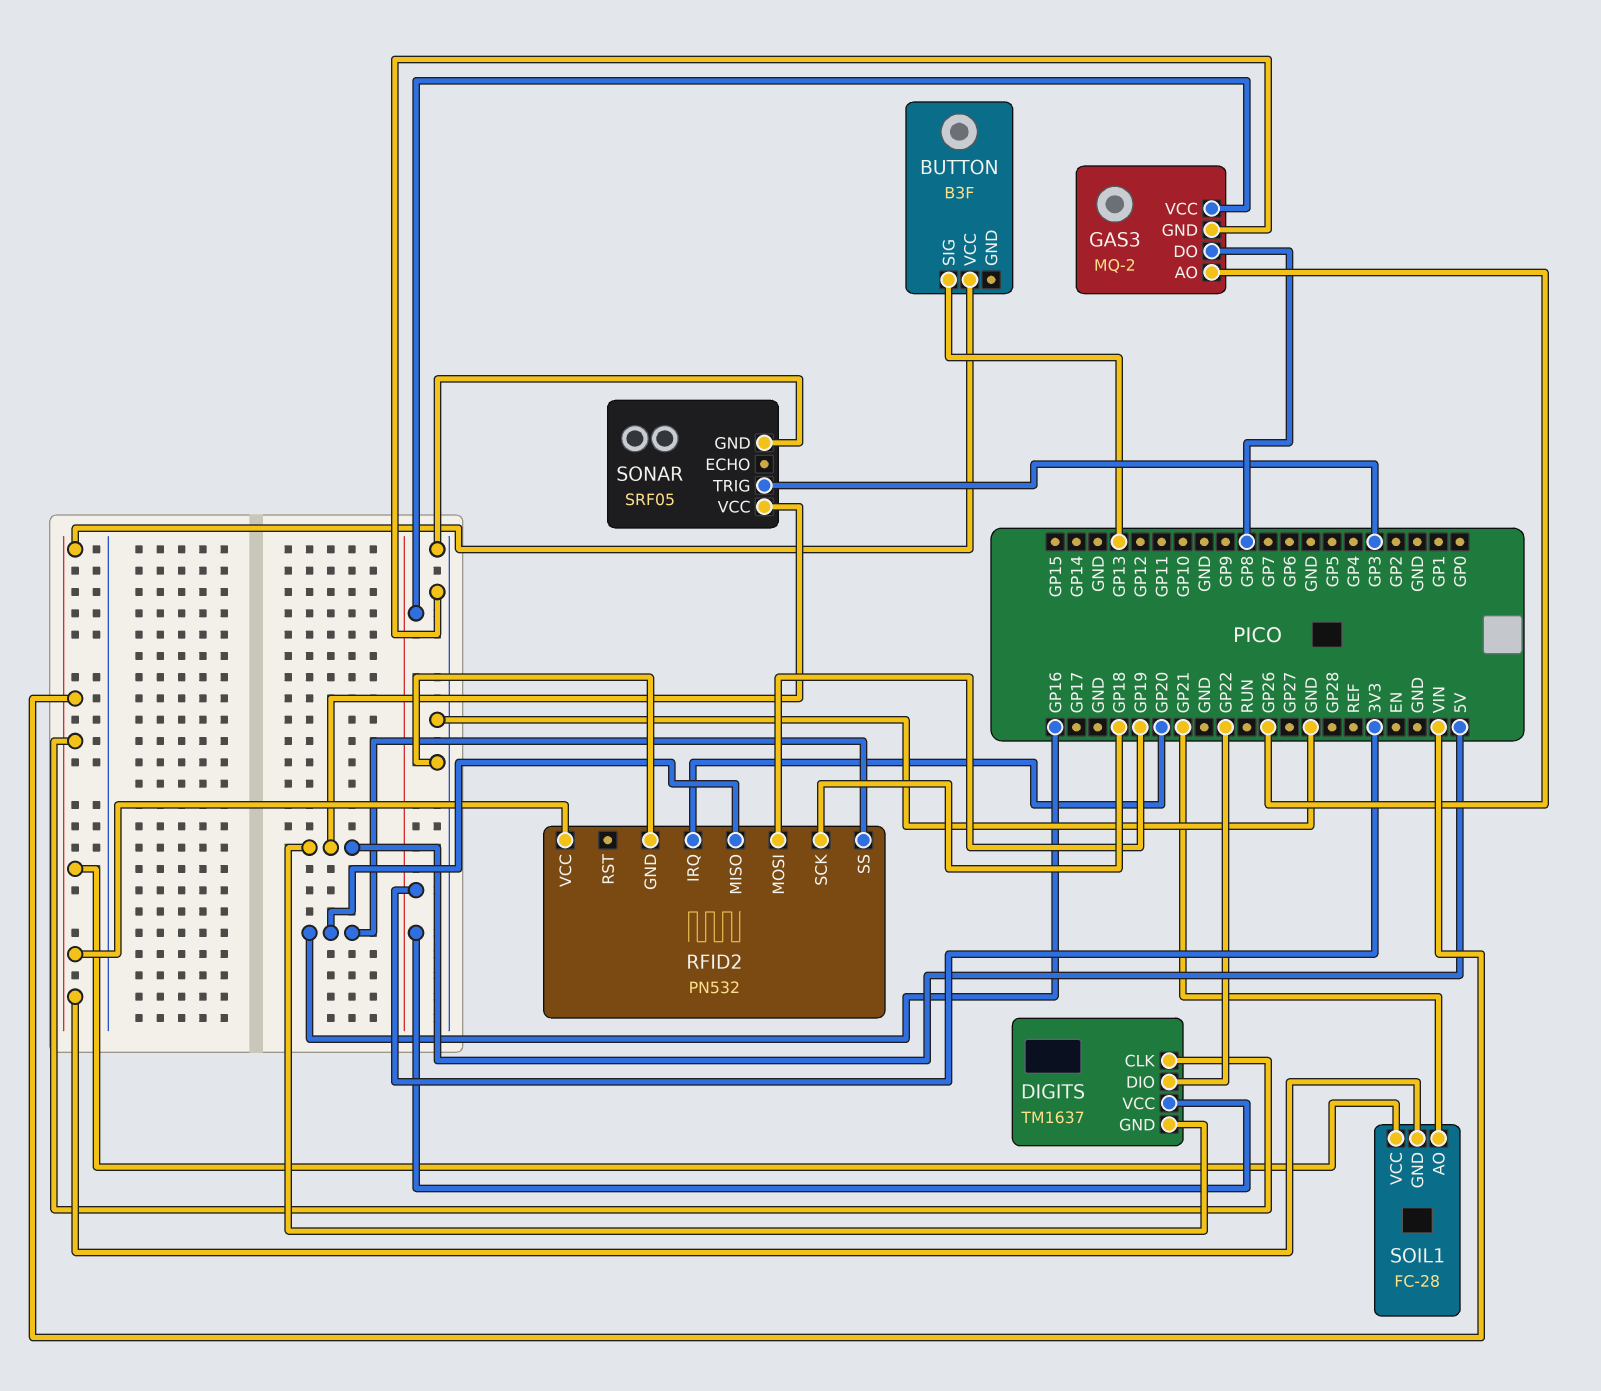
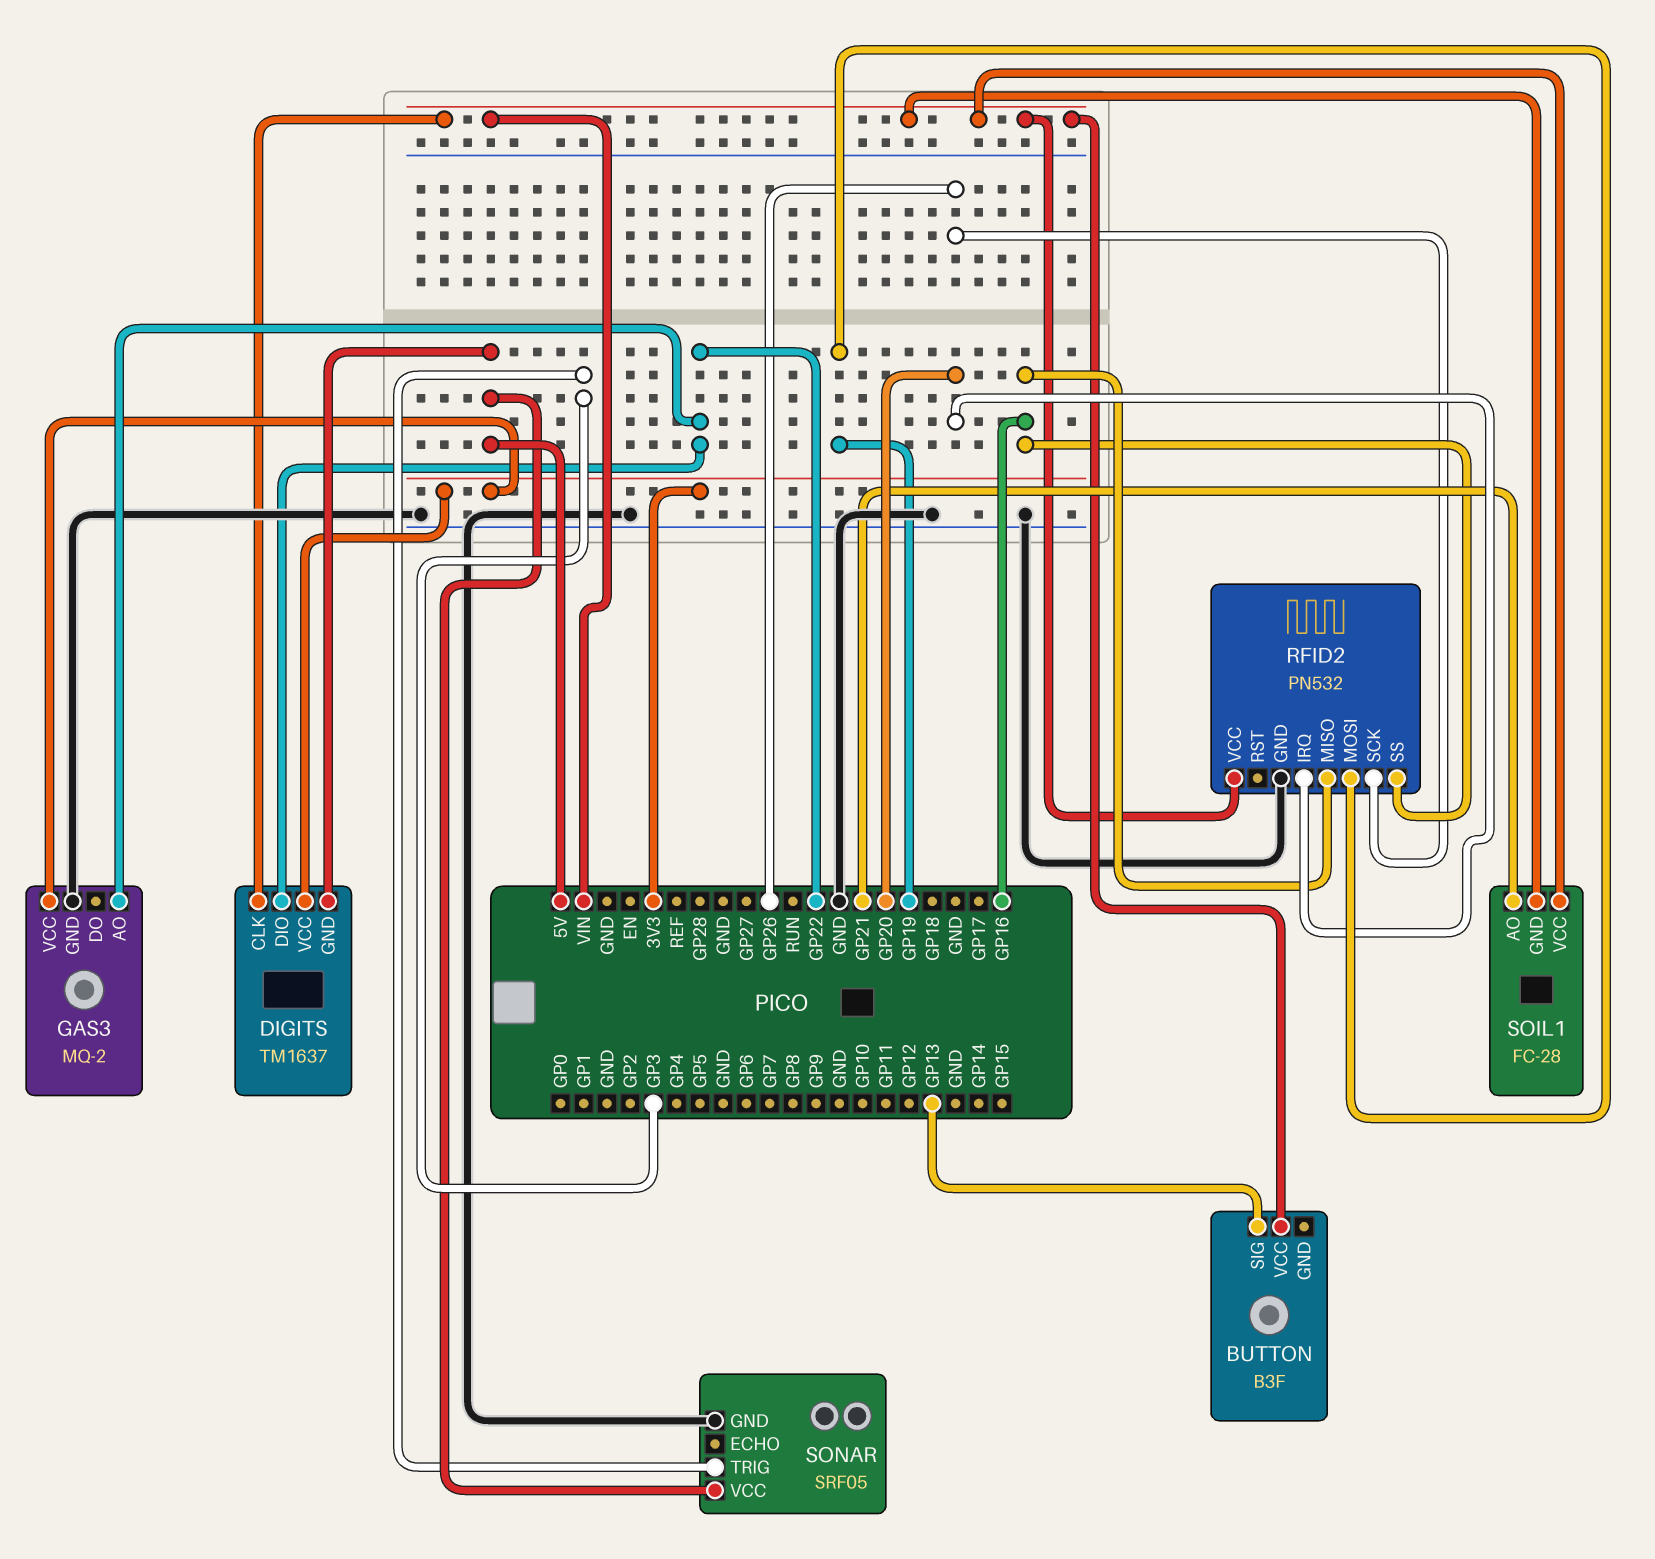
GAS3 pin AO: GP26 -> GP22
GAS3 pin DO: GP8 -> none
RFID2 pin SCK: GP18 -> GP26

